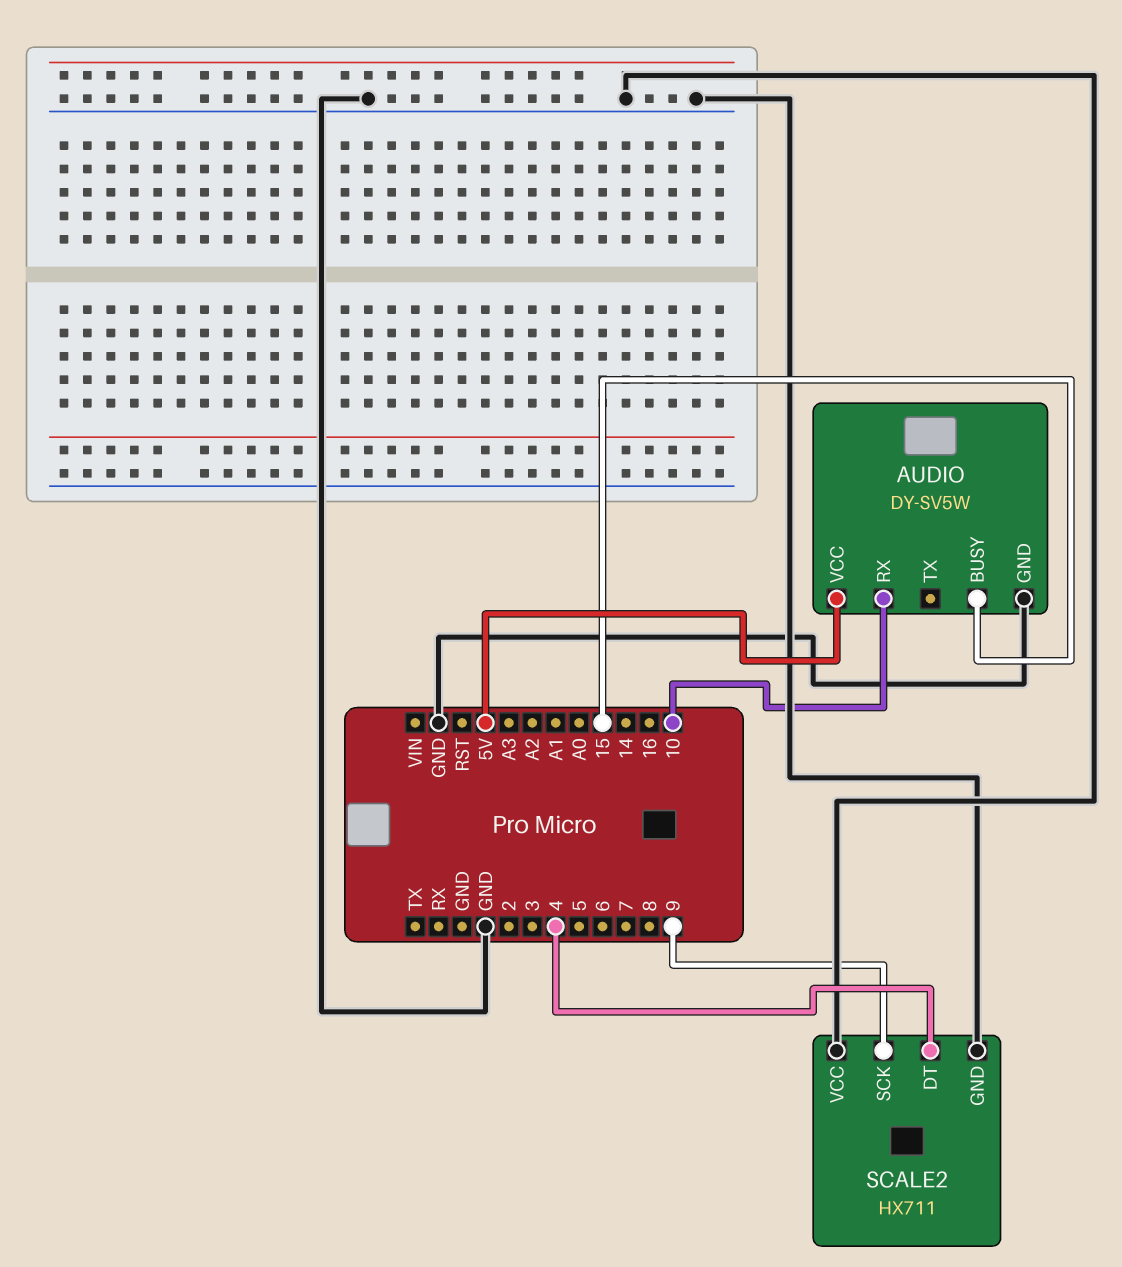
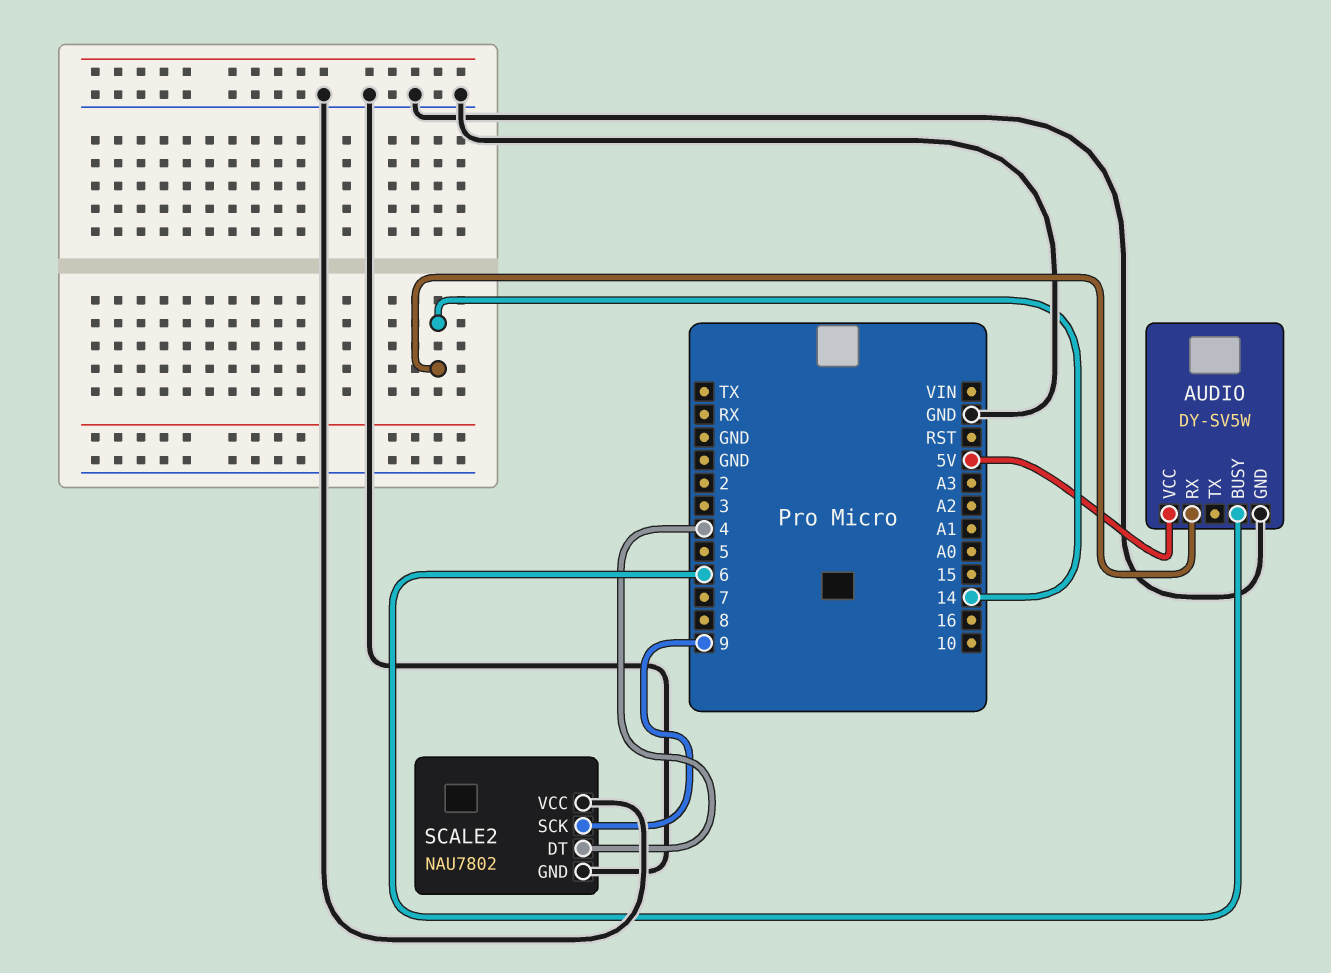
AUDIO pin BUSY: 15 -> 6
AUDIO pin RX: 10 -> 14
SCALE2: HX711 -> NAU7802

